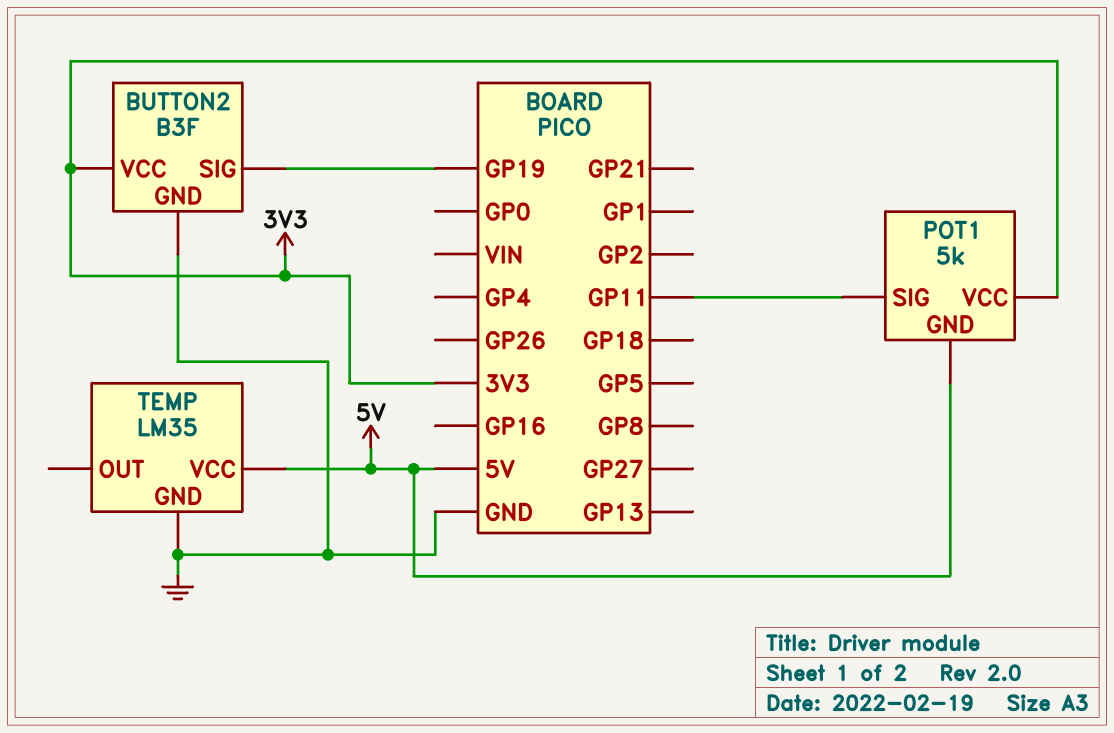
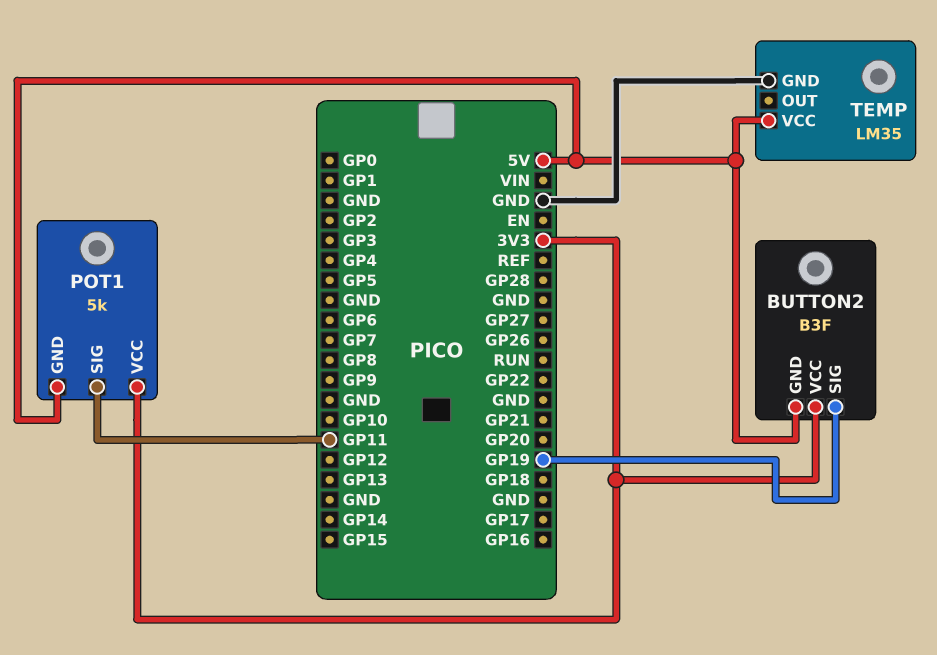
BUTTON2 pin GND: GND -> 5V

